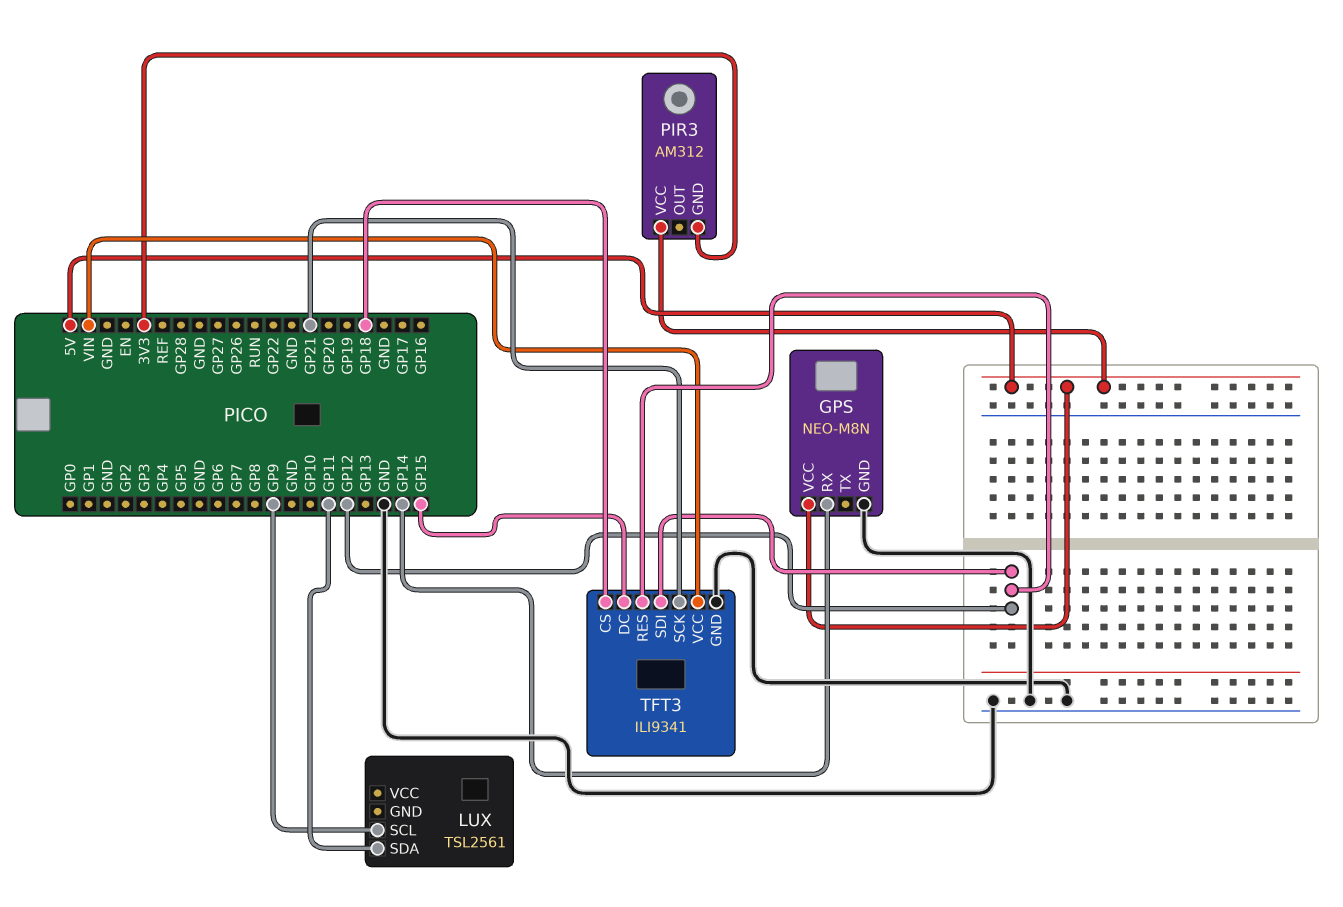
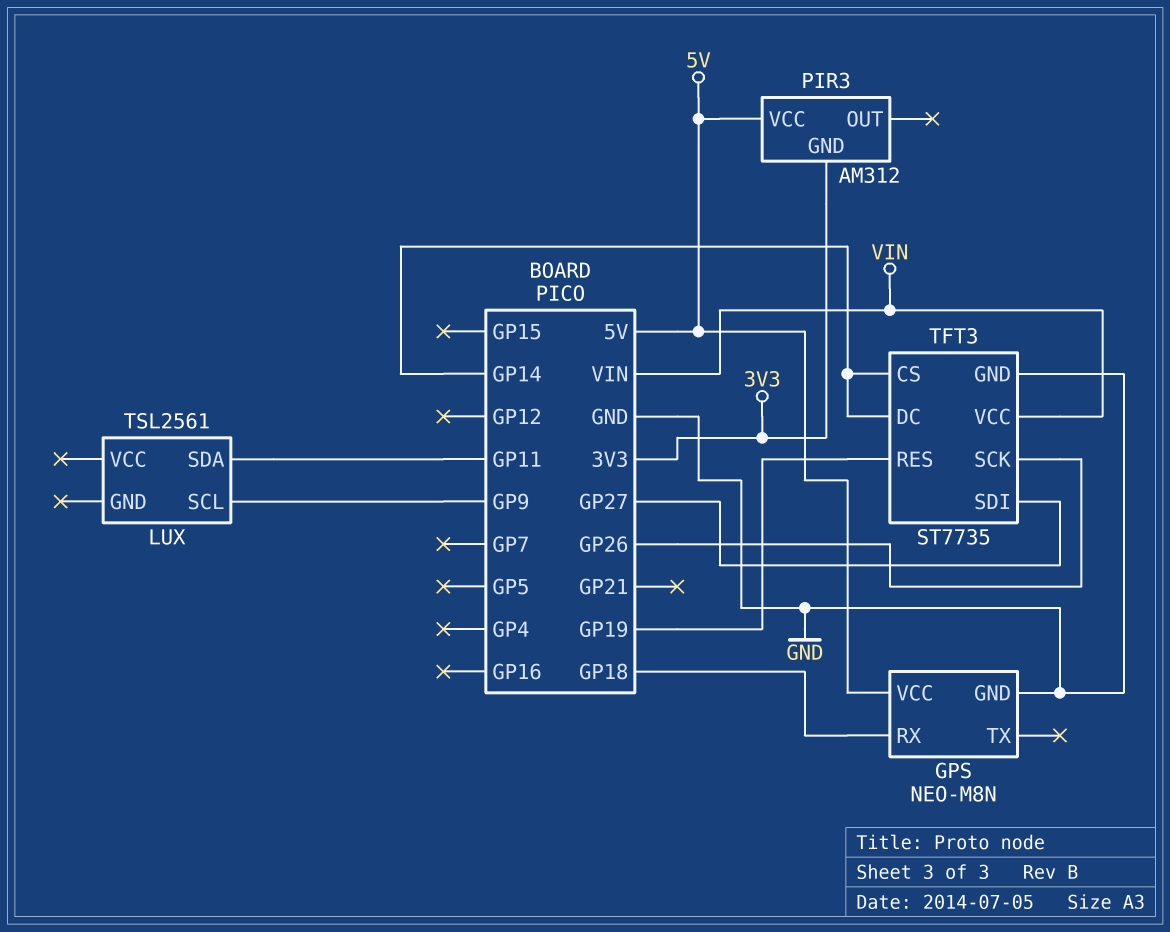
GPS pin RX: GP14 -> GP18
TFT3: ILI9341 -> ST7735
TFT3 pin CS: GP18 -> GP14
TFT3 pin DC: GP15 -> GP14
TFT3 pin RES: GP12 -> GP19
TFT3 pin SCK: GP21 -> GP26
TFT3 pin SDI: GP12 -> GP27

